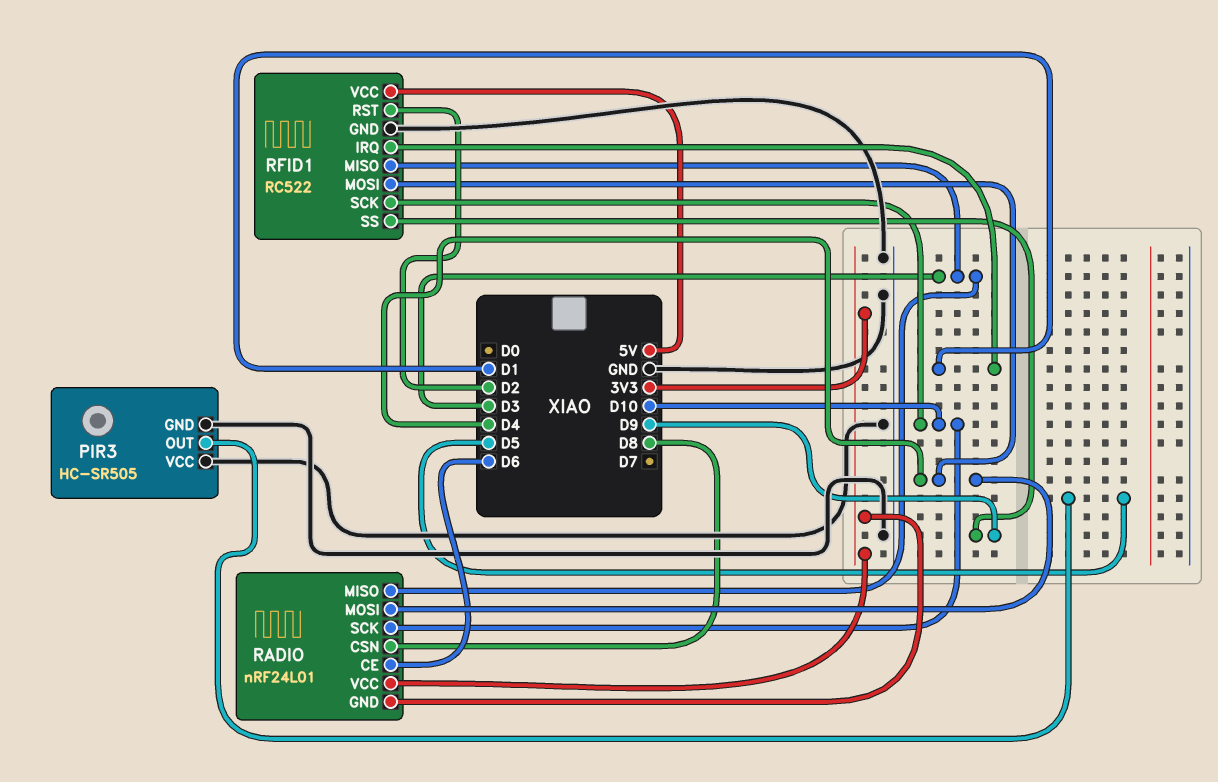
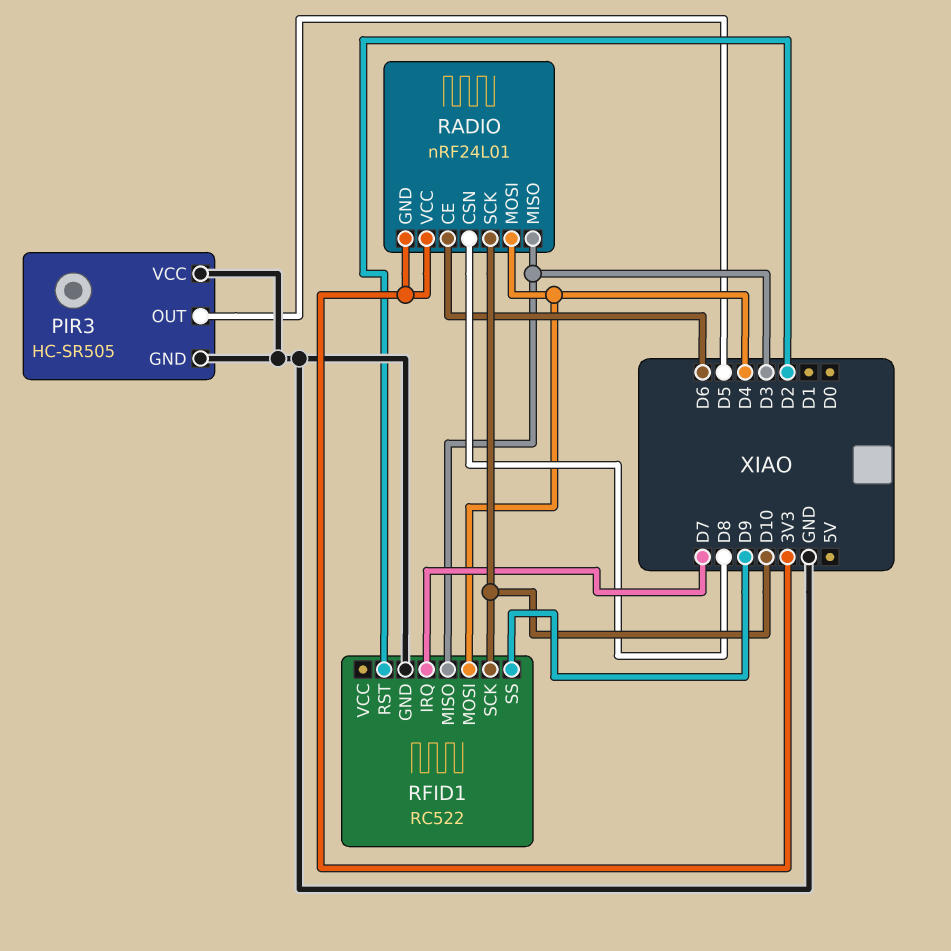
RFID1 pin IRQ: D1 -> D7
RFID1 pin VCC: 5V -> none

